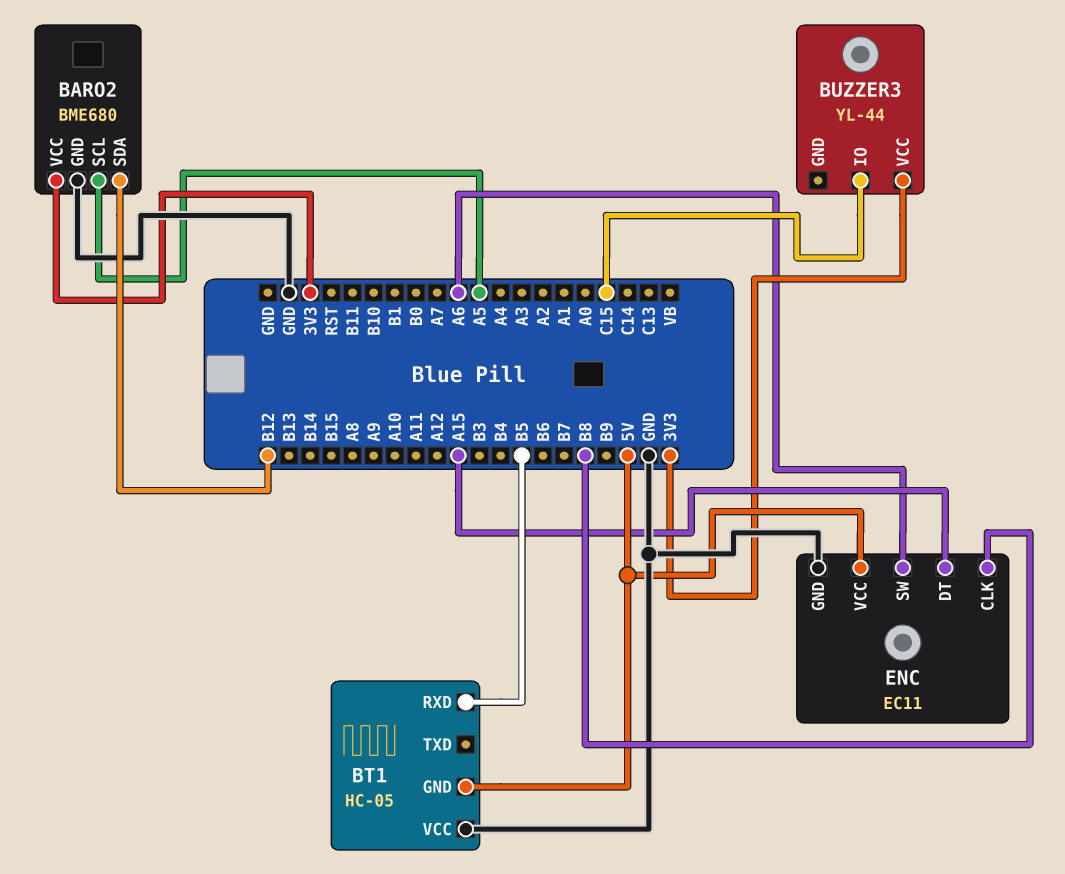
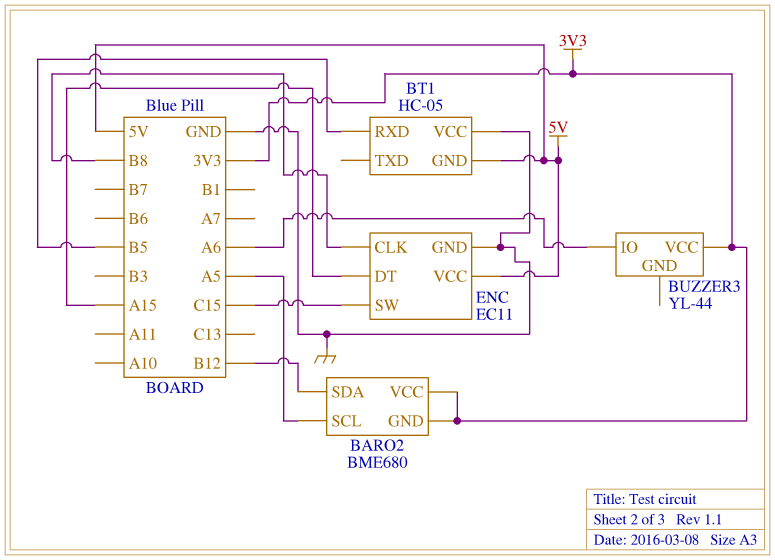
BARO2 pin GND: GND -> 3V3
BUZZER3 pin IO: C15 -> A6
ENC pin SW: A6 -> C15

